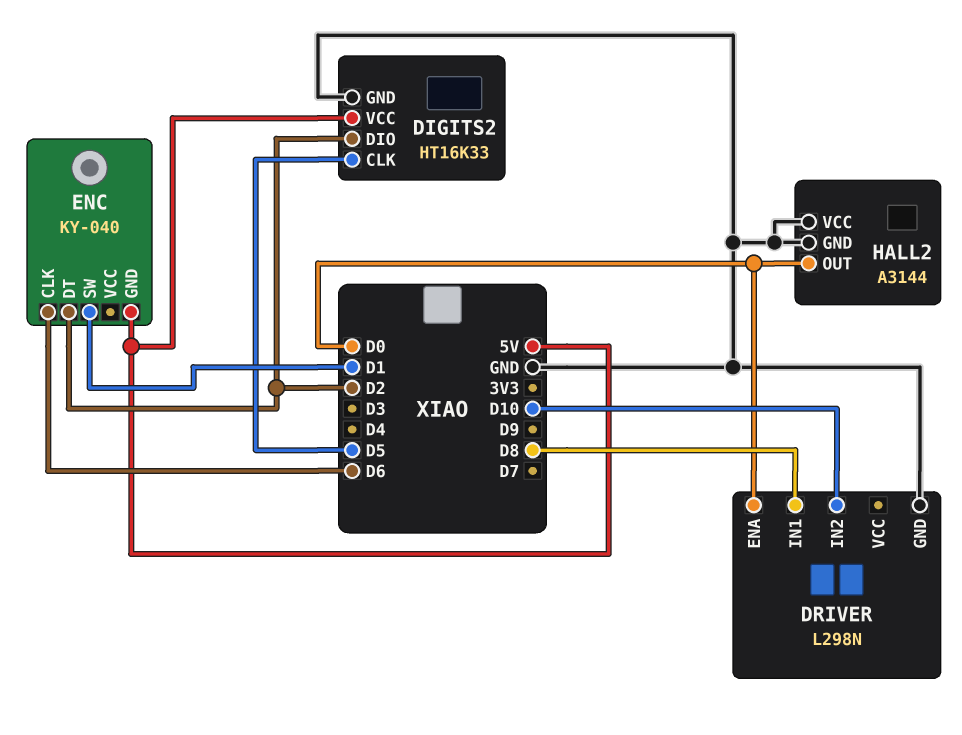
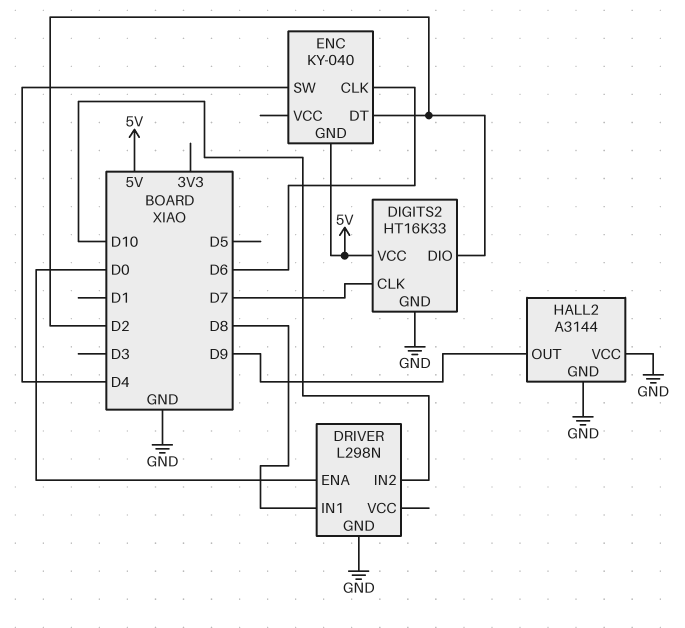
DIGITS2 pin CLK: D5 -> D7
ENC pin SW: D1 -> D4
HALL2 pin OUT: D0 -> D9

